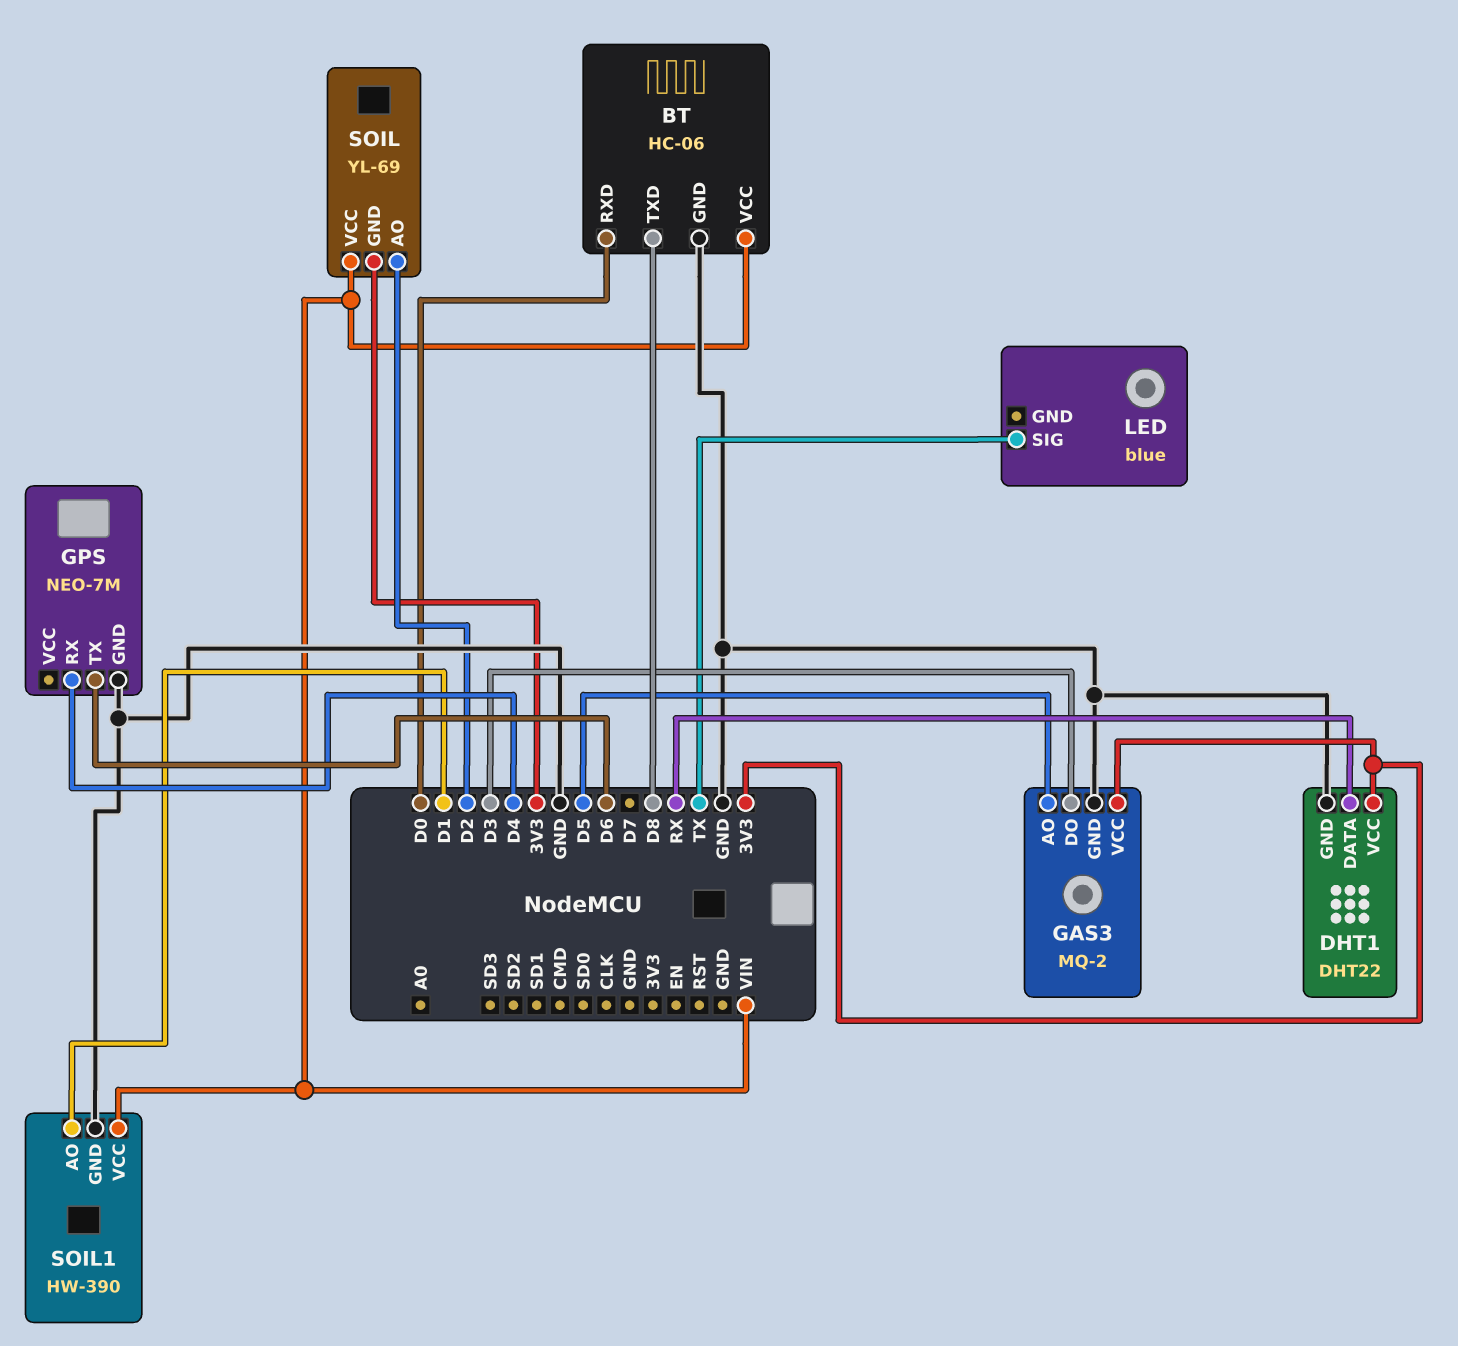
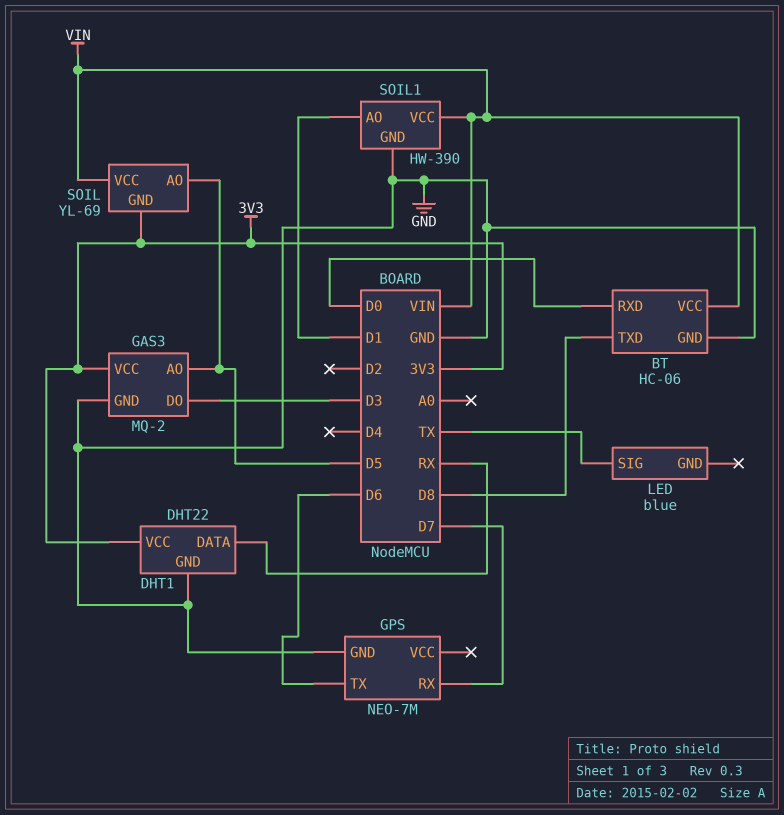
GPS pin RX: D4 -> D7
SOIL pin AO: D2 -> D5

